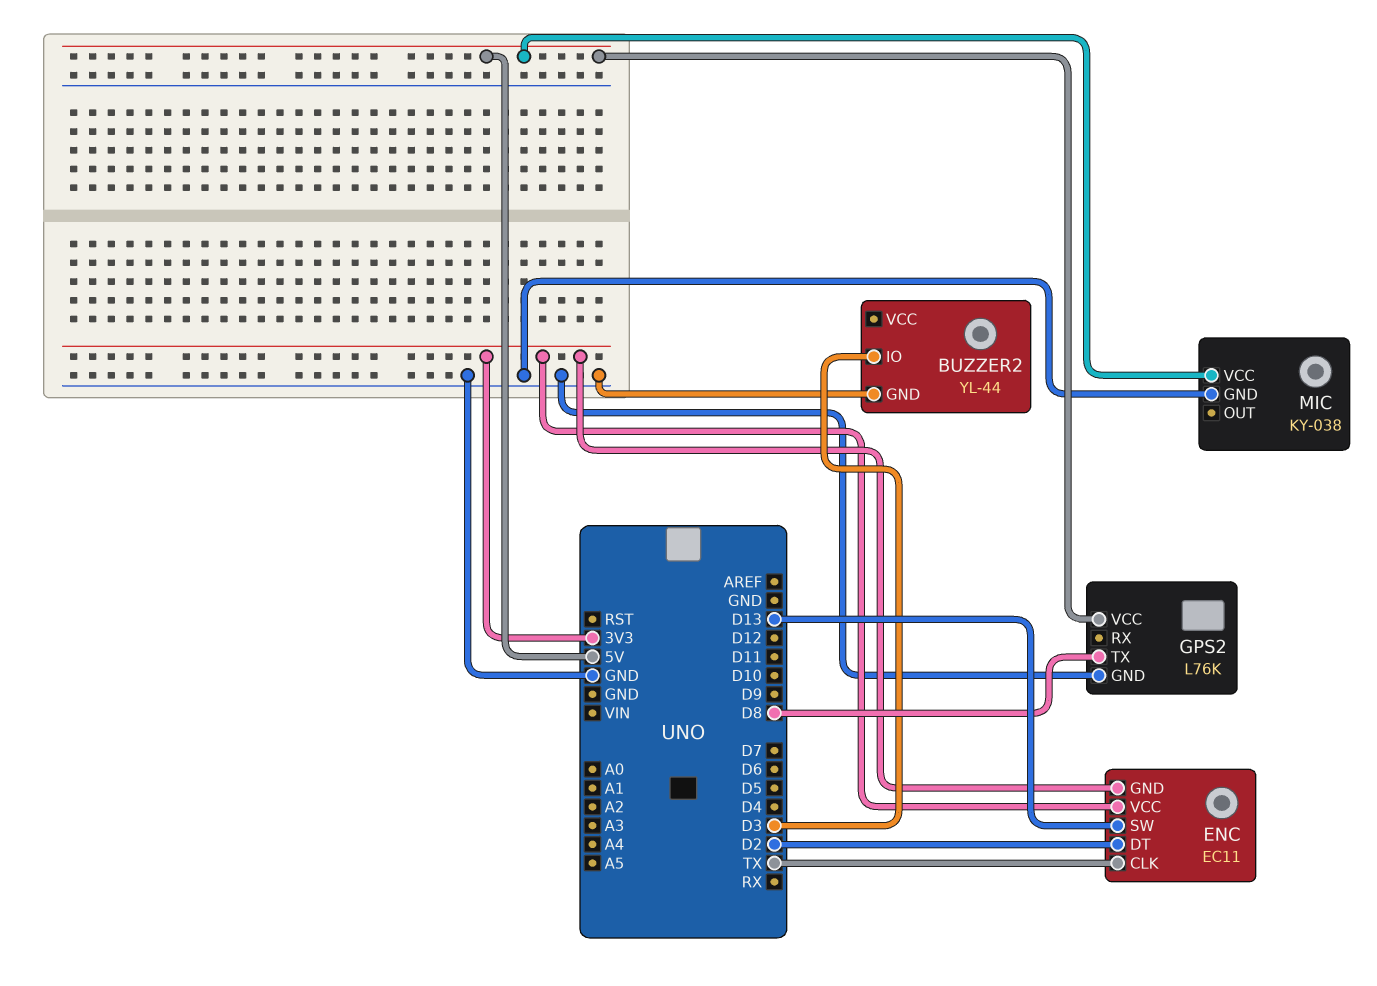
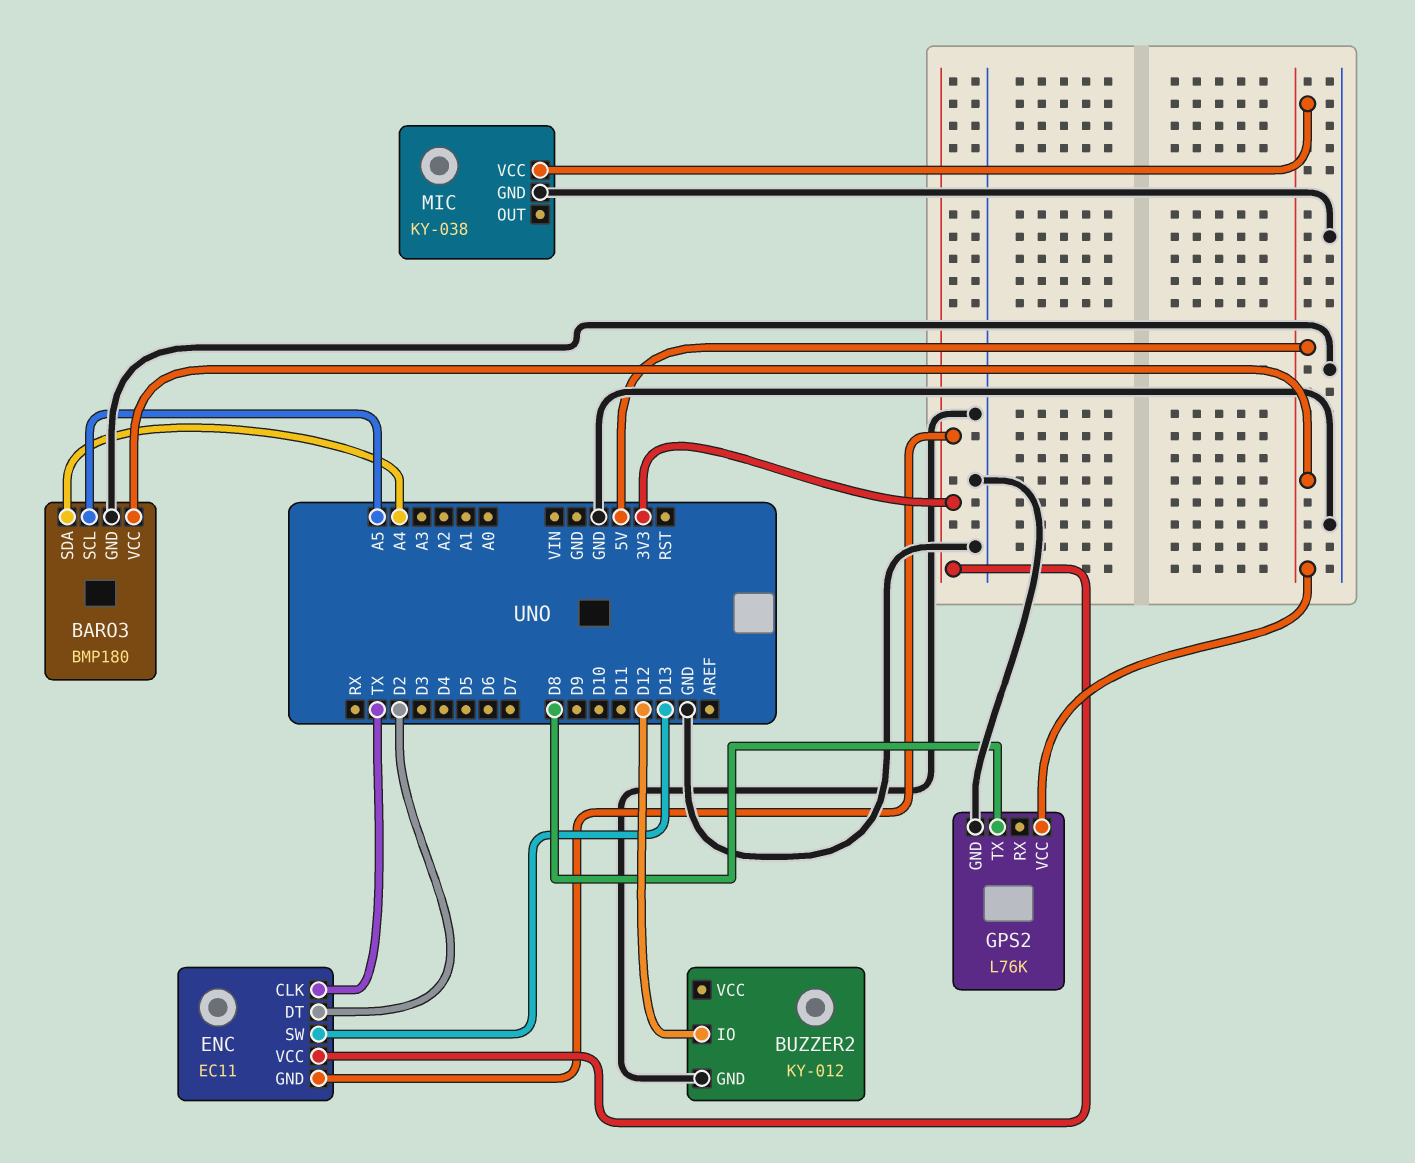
BARO3: none -> BMP180
BARO3 pin GND: none -> GND
BARO3 pin SCL: none -> A5
BARO3 pin SDA: none -> A4
BARO3 pin VCC: none -> 5V
BUZZER2: YL-44 -> KY-012
BUZZER2 pin IO: D3 -> D12

